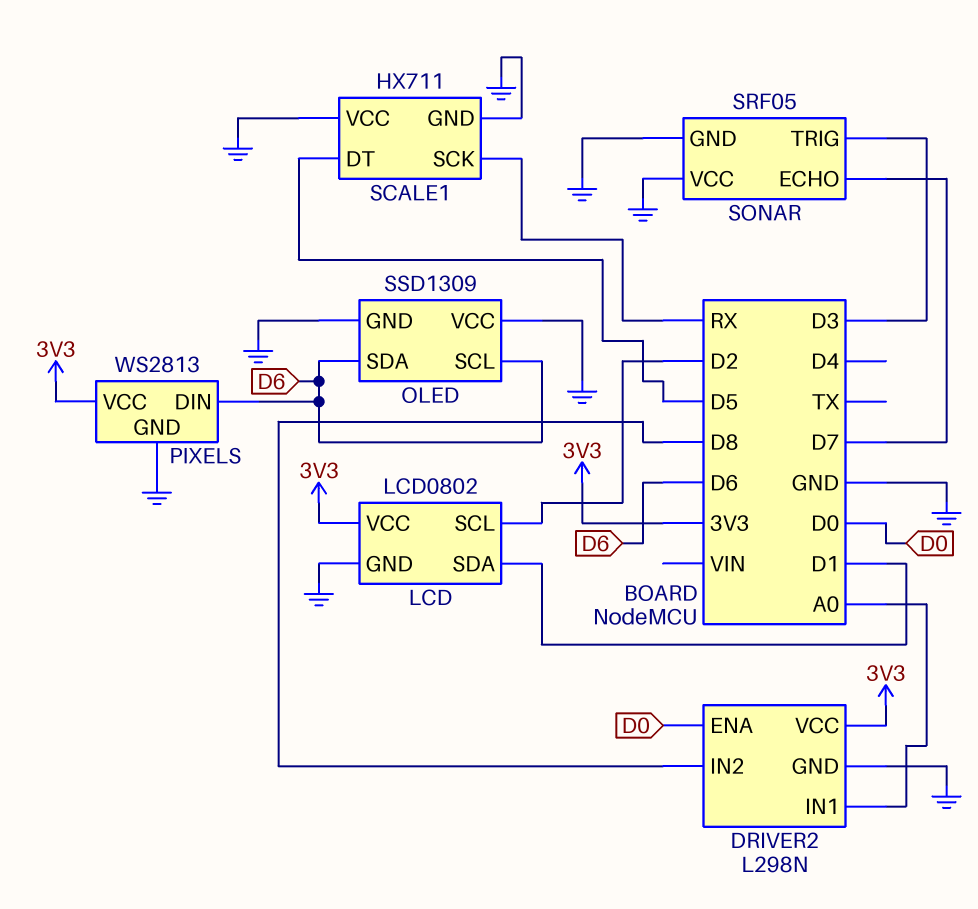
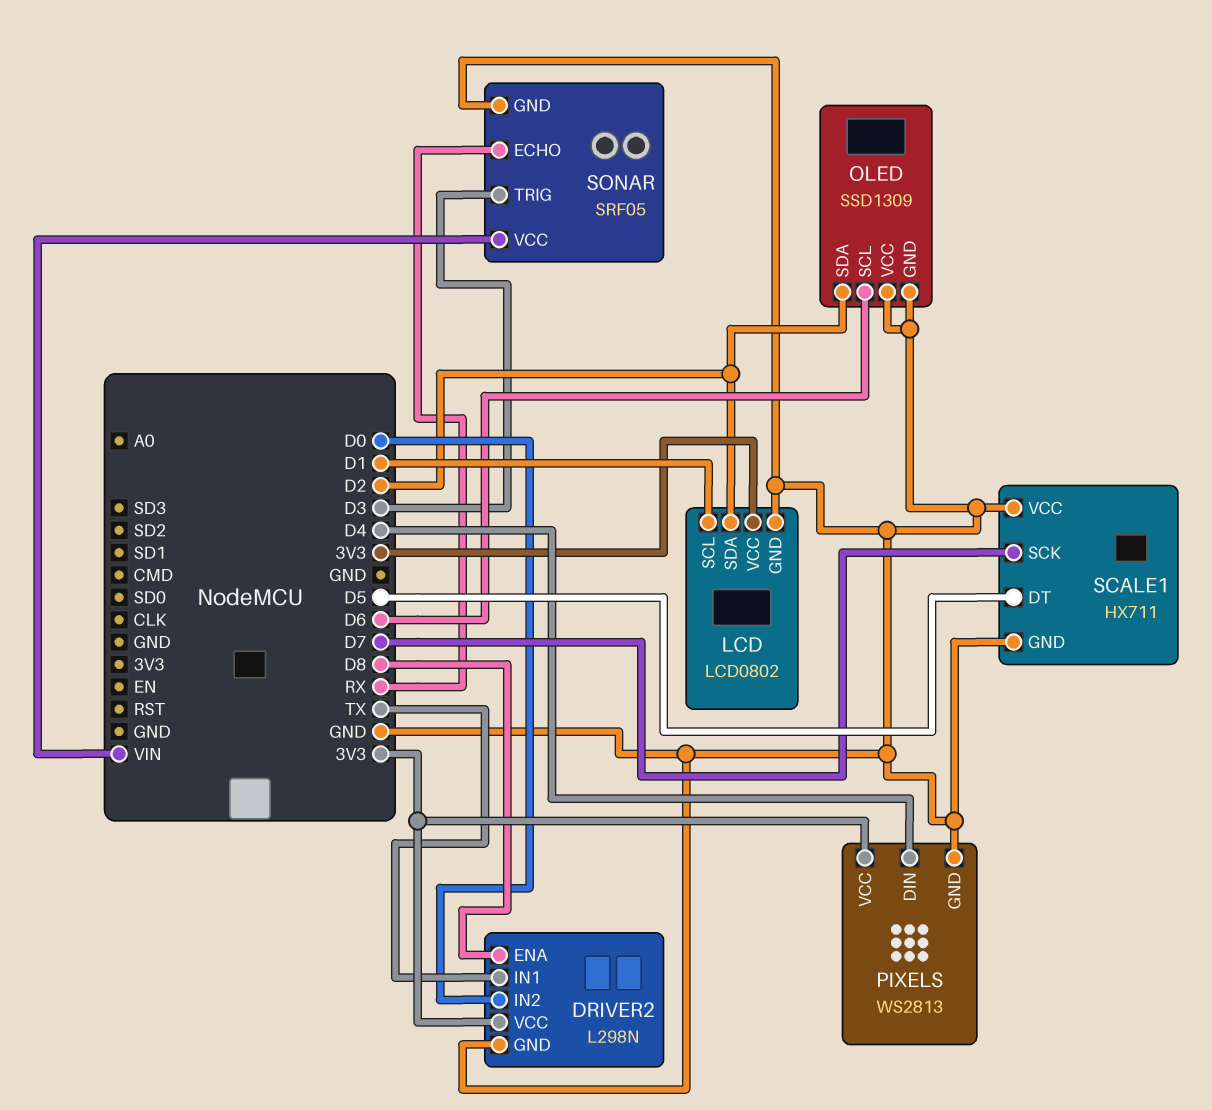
DRIVER2 pin ENA: D0 -> D8
DRIVER2 pin IN1: A0 -> TX
DRIVER2 pin IN2: D8 -> D0
LCD pin SCL: D2 -> D1
LCD pin SDA: D1 -> D2
OLED pin SDA: D6 -> D2
PIXELS pin DIN: D6 -> D4
SCALE1 pin SCK: RX -> D7
SONAR pin ECHO: D7 -> RX
SONAR pin VCC: GND -> VIN

